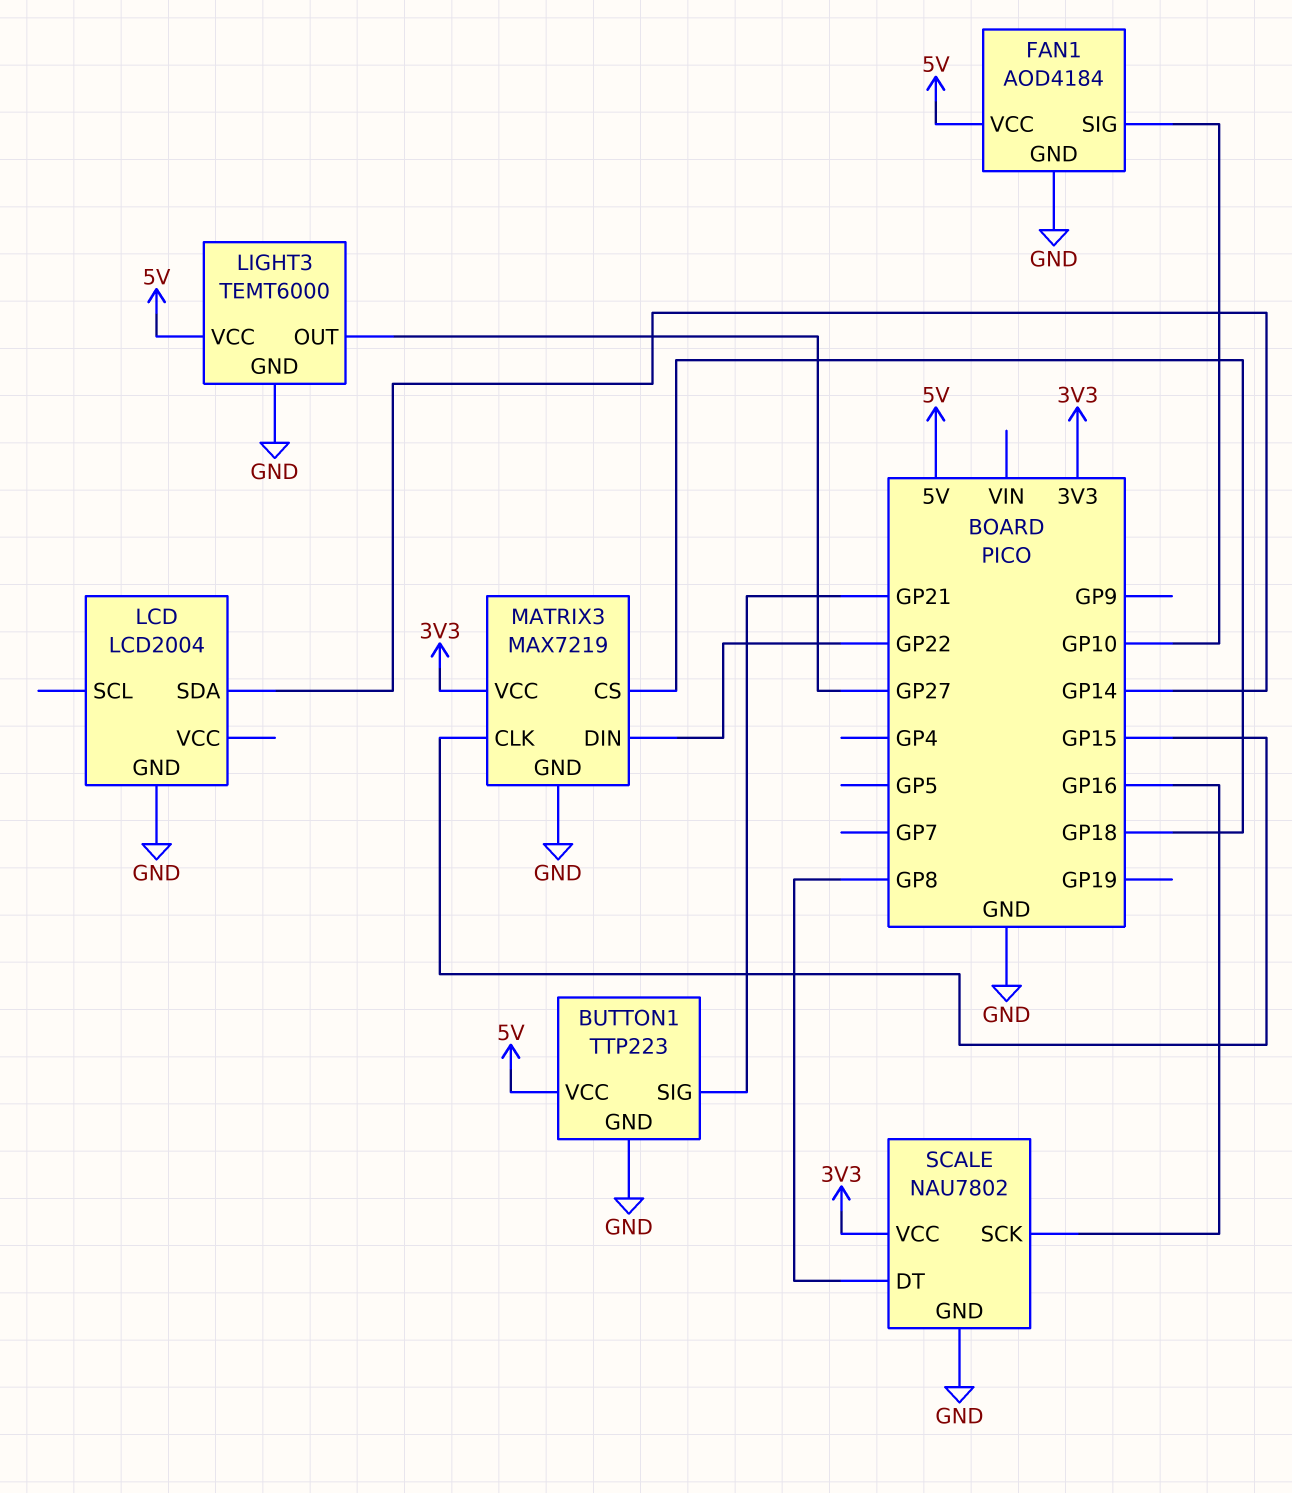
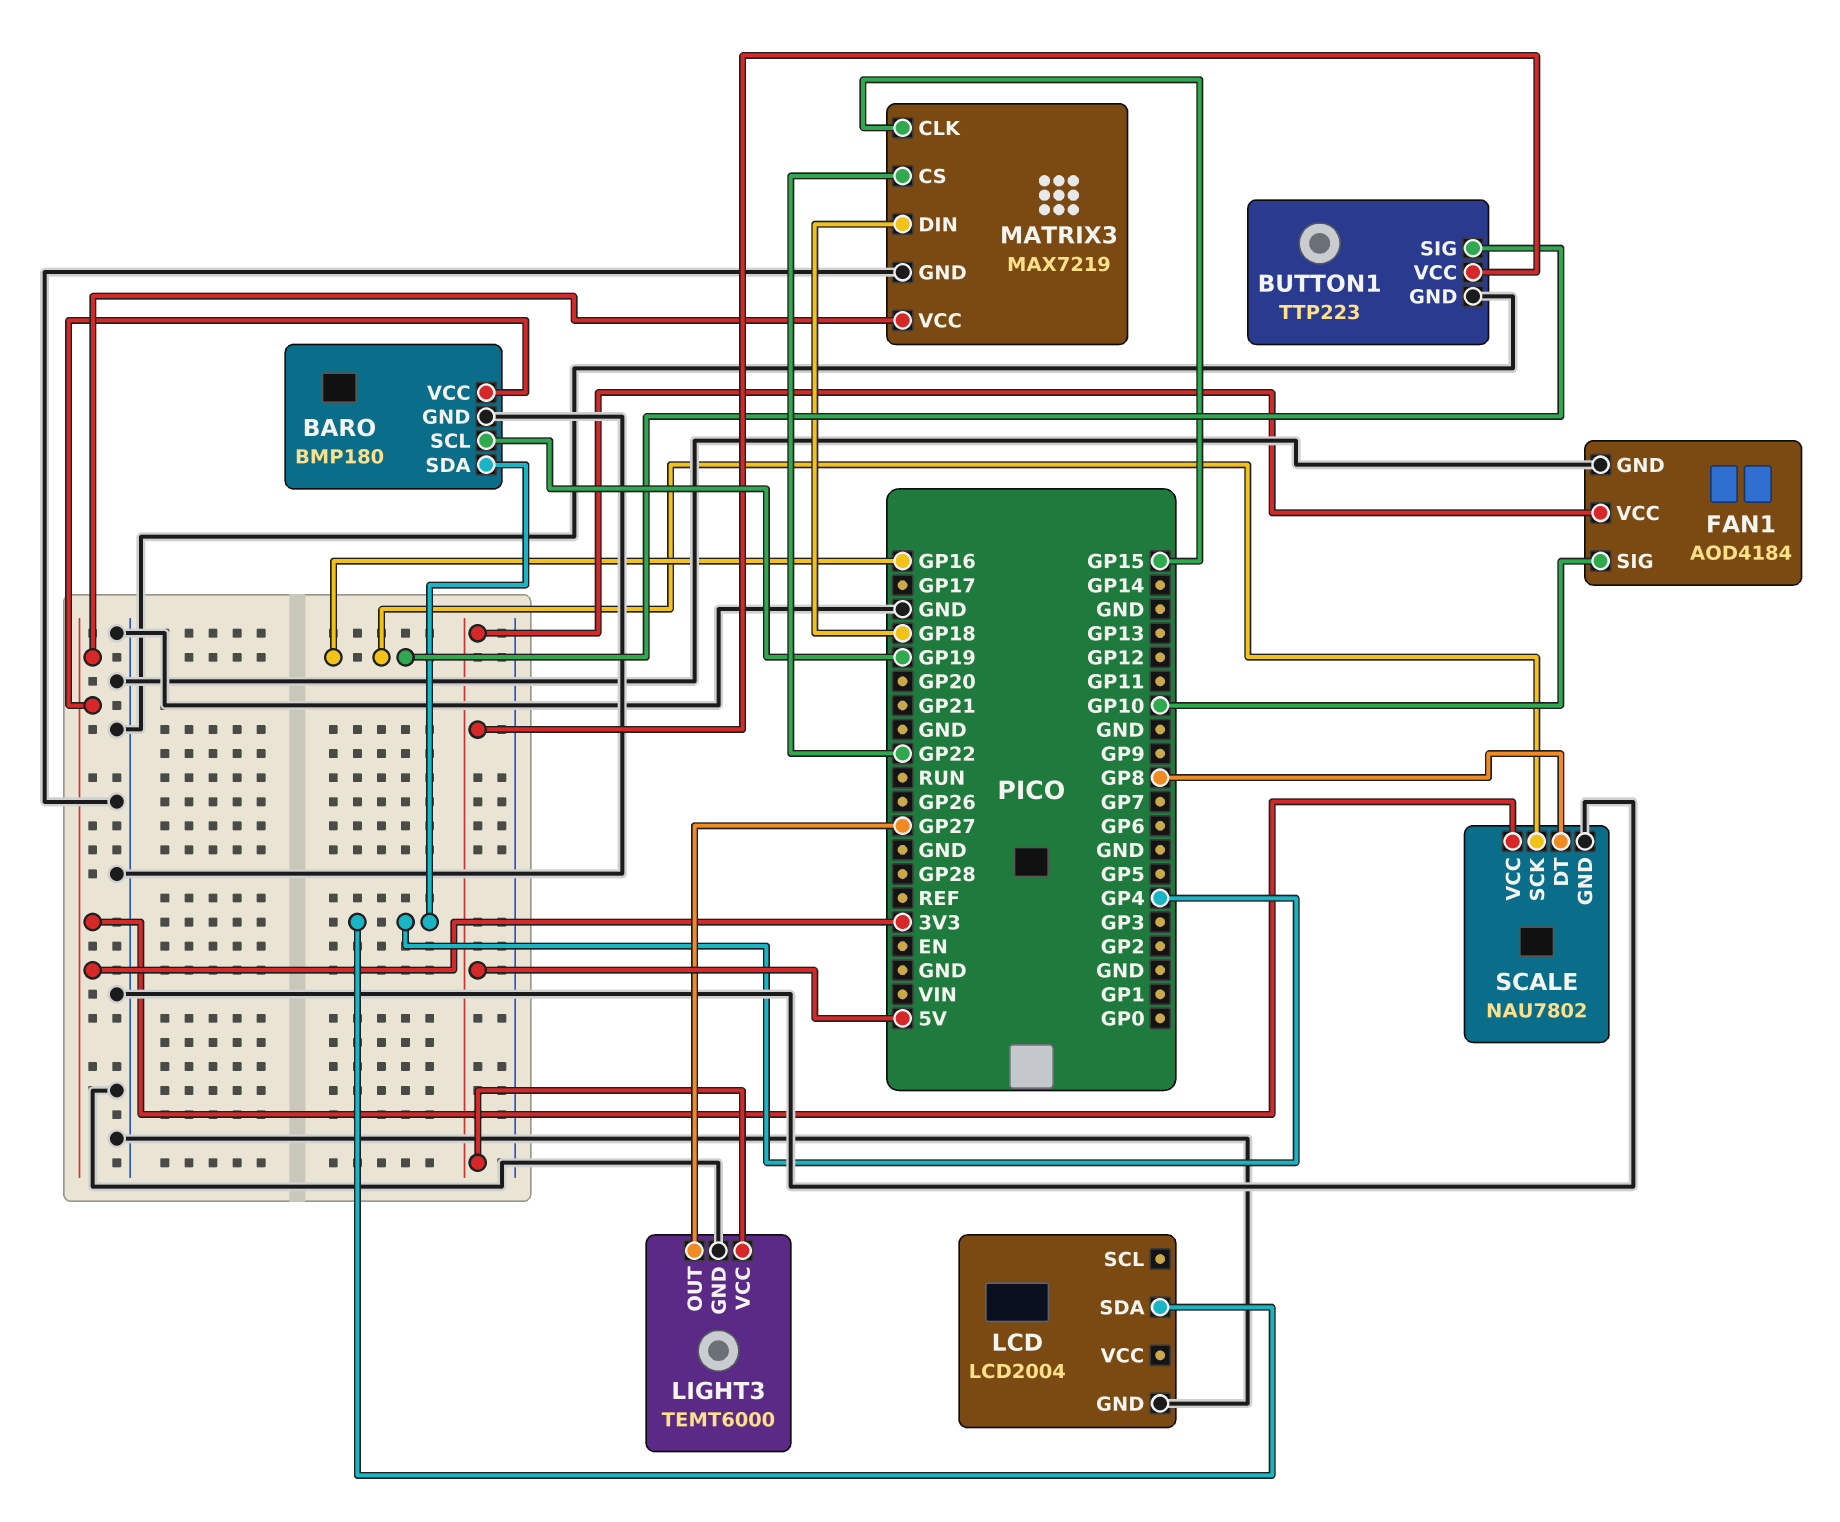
BARO: none -> BMP180
BARO pin GND: none -> GND
BARO pin SCL: none -> GP19
BARO pin SDA: none -> GP4
BARO pin VCC: none -> 3V3
BUTTON1 pin SIG: GP21 -> GP16
LCD pin SDA: GP14 -> GP4
MATRIX3 pin CS: GP18 -> GP22
MATRIX3 pin DIN: GP22 -> GP18

